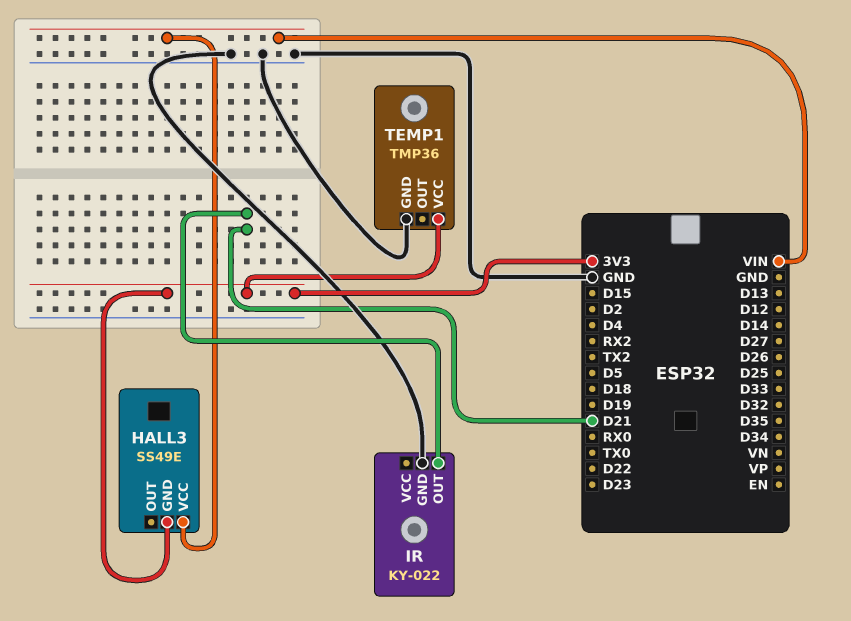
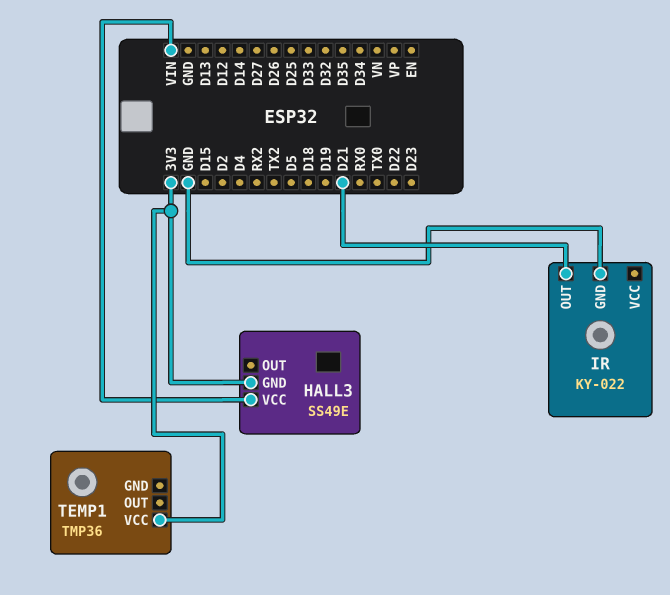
TEMP1 pin GND: GND -> none

